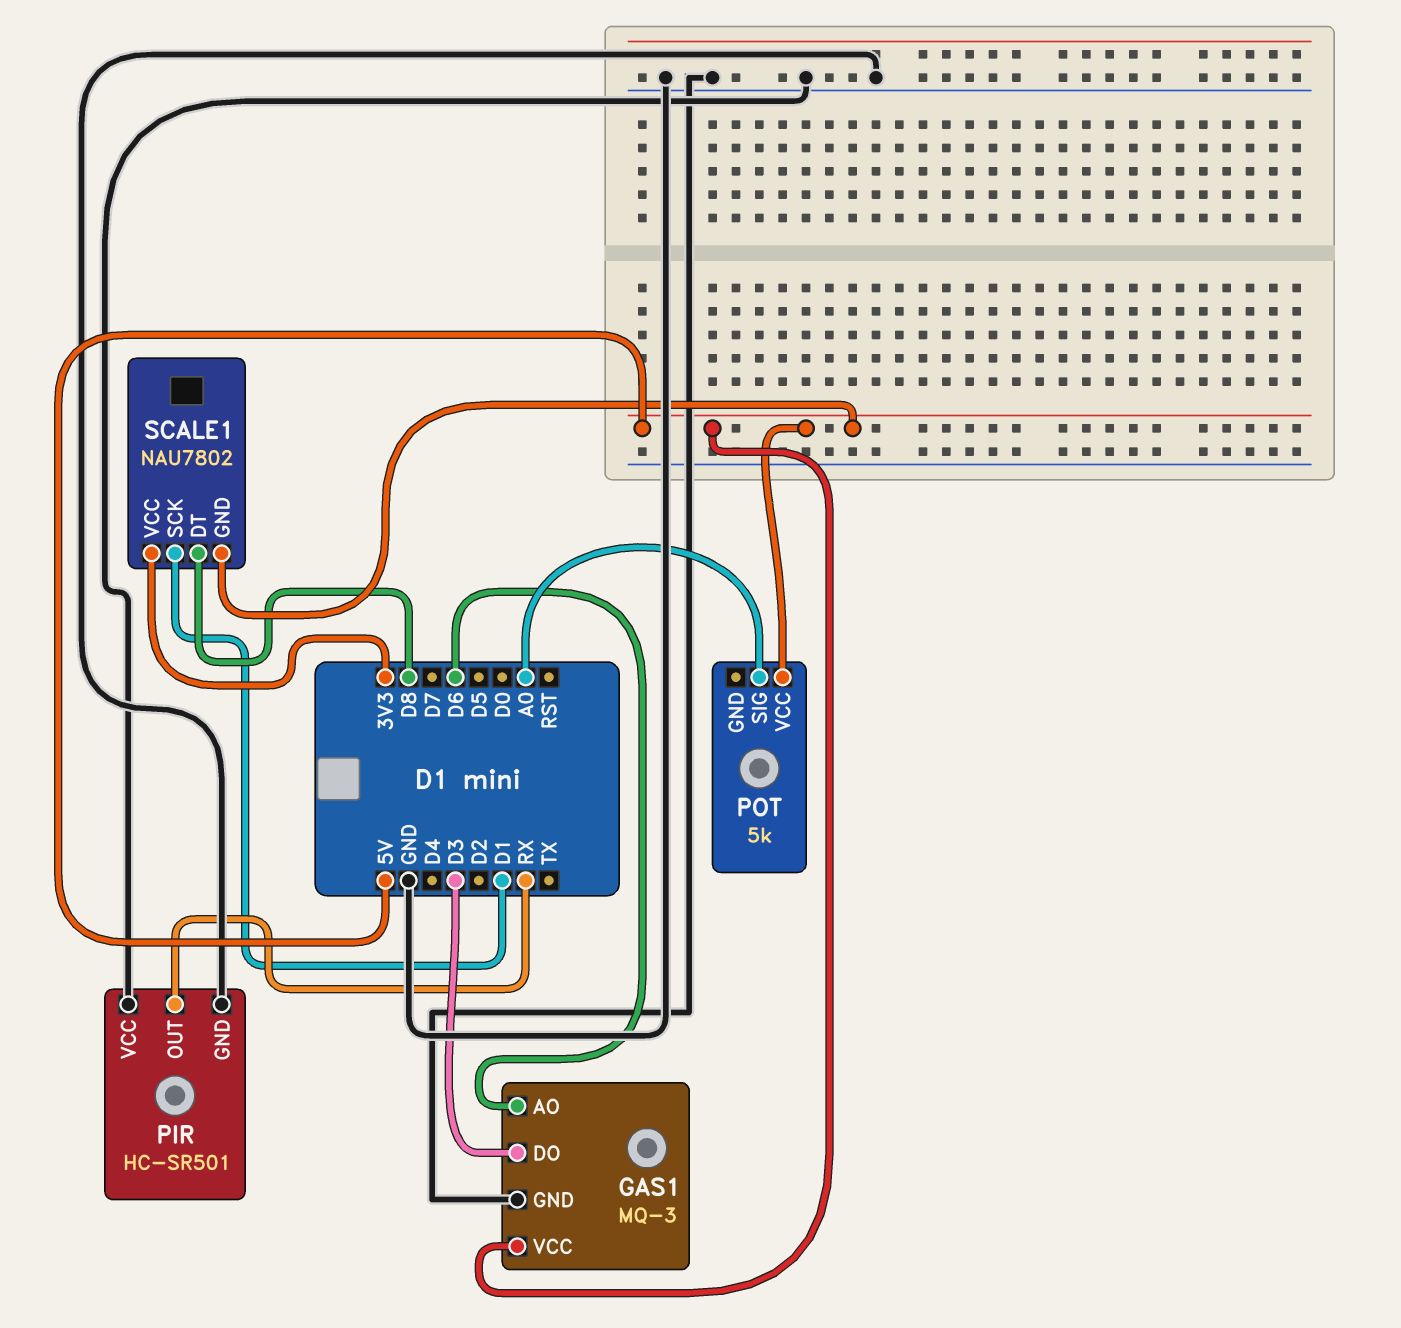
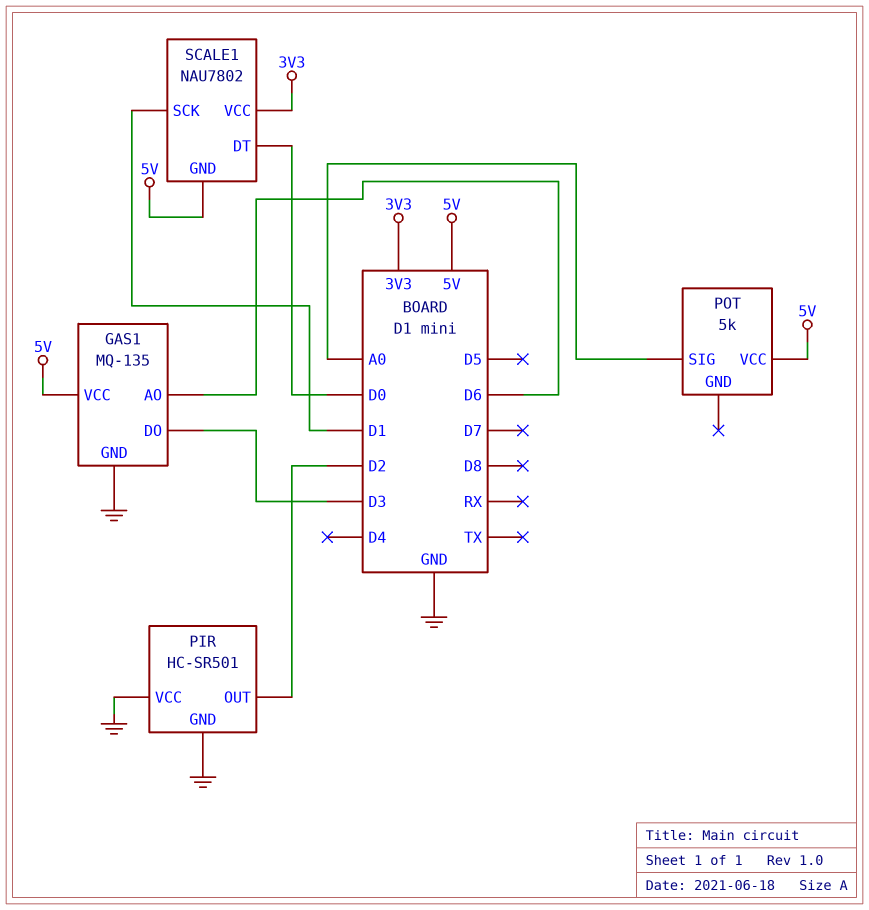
GAS1: MQ-3 -> MQ-135
PIR pin OUT: RX -> D2
SCALE1 pin DT: D8 -> D0

